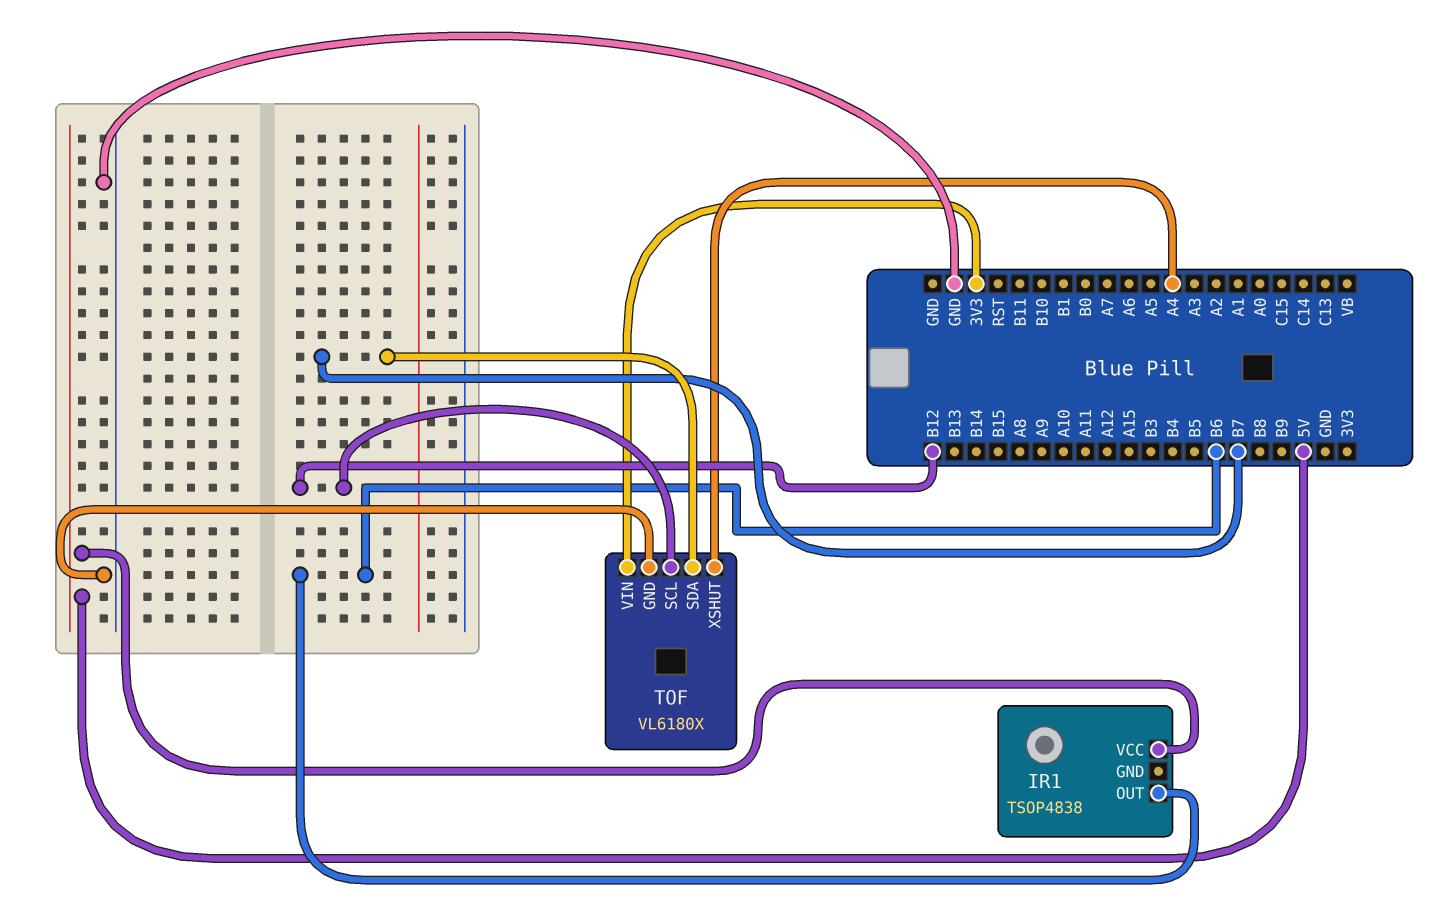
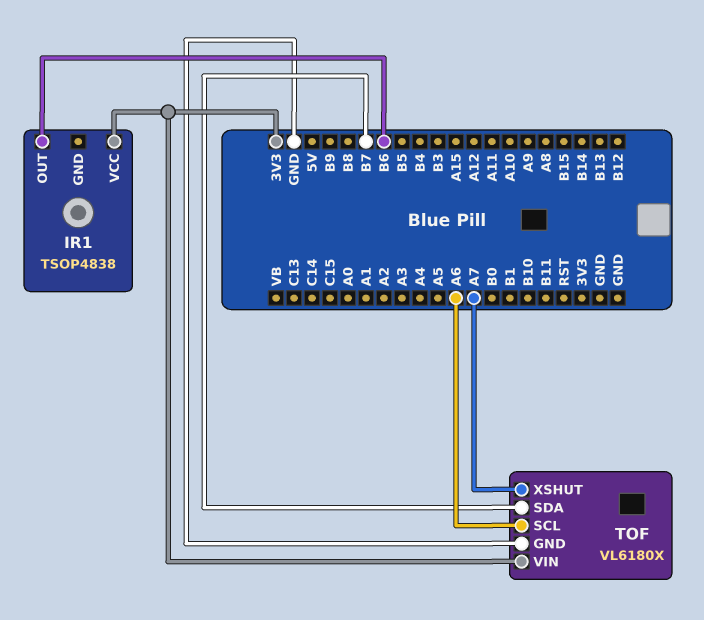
IR1 pin VCC: 5V -> 3V3
TOF pin SCL: B12 -> A6
TOF pin XSHUT: A4 -> A7

